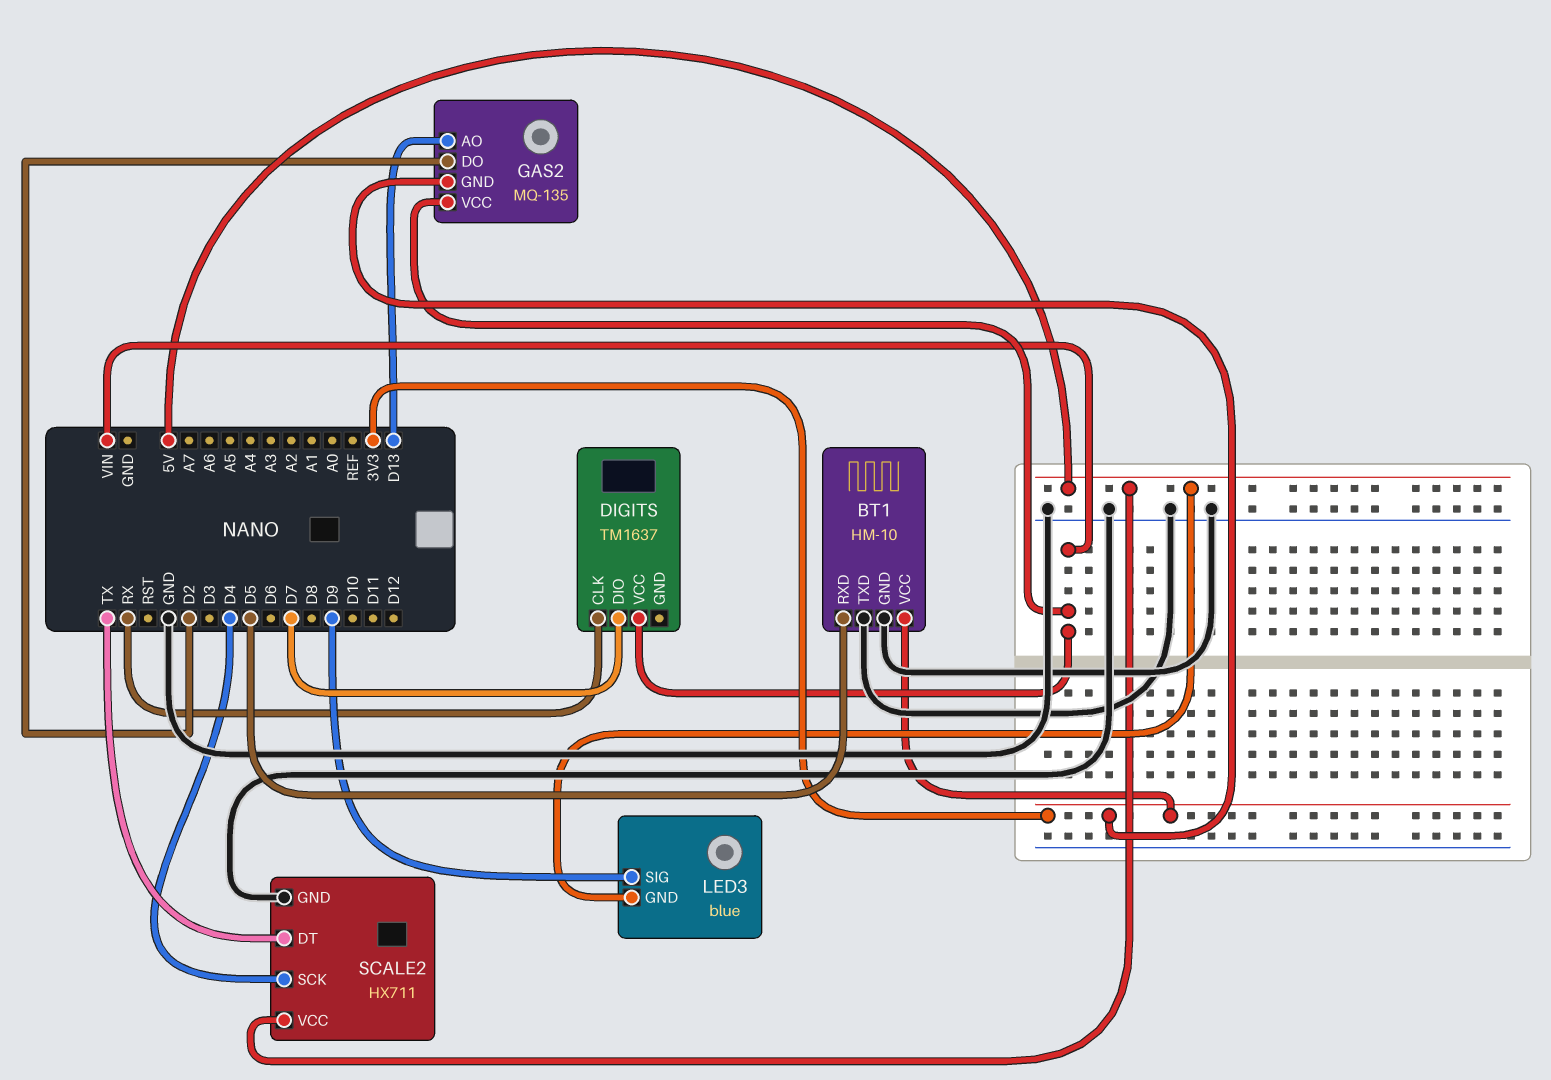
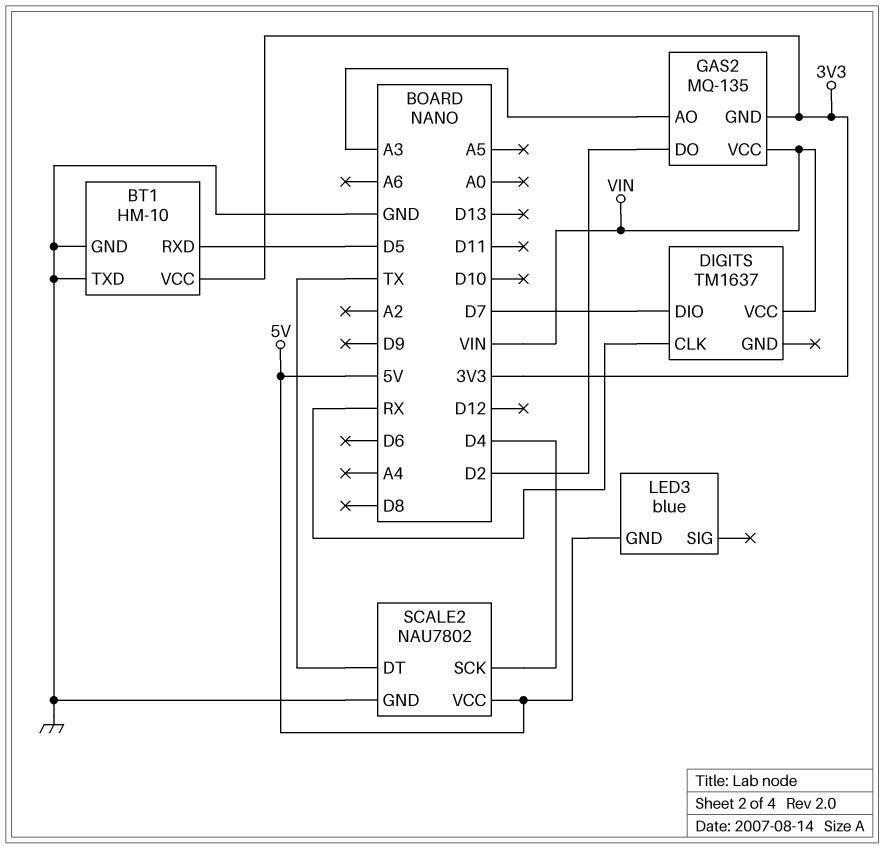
GAS2 pin AO: D13 -> A3
LED3 pin SIG: D9 -> none
SCALE2: HX711 -> NAU7802

